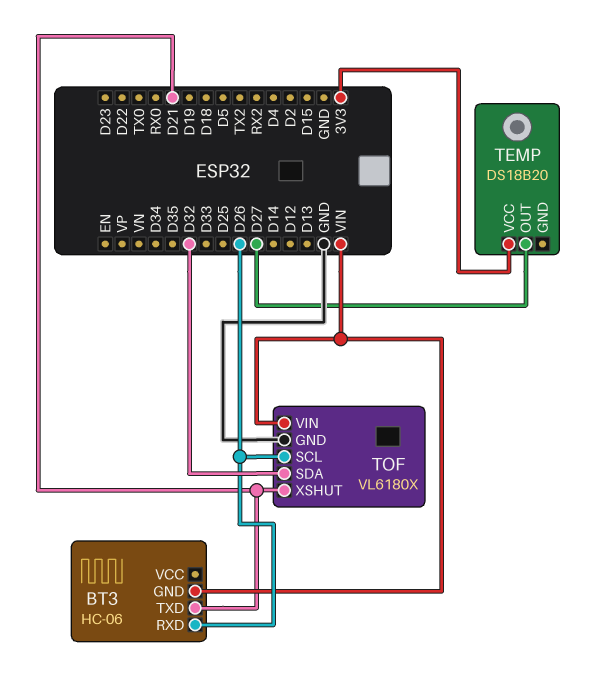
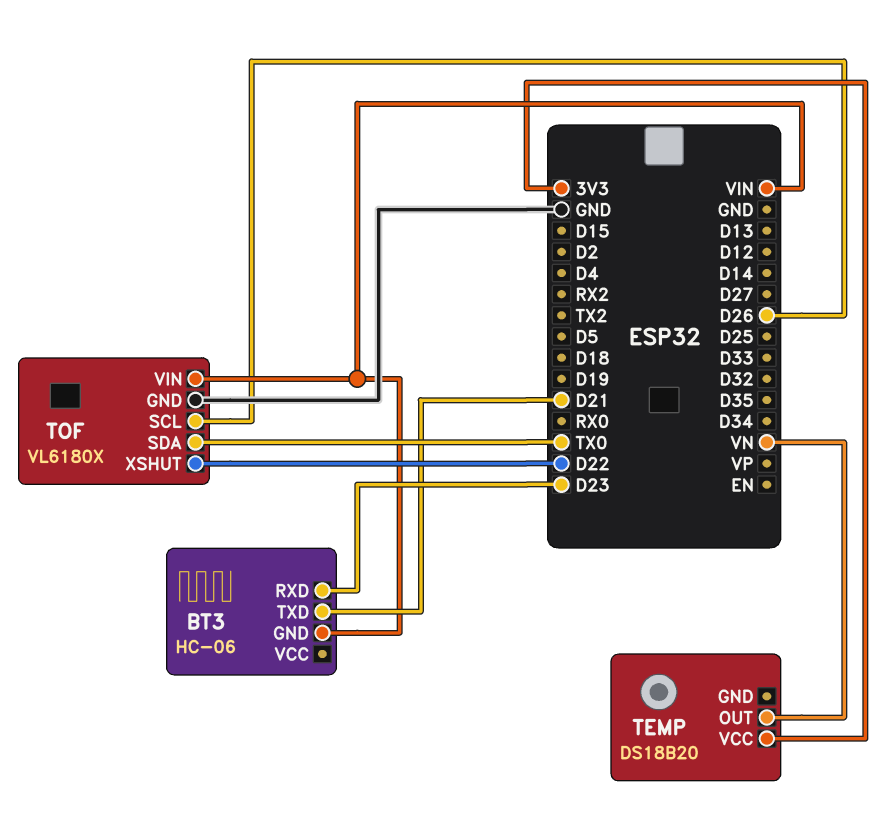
BT3 pin RXD: D26 -> D23
TEMP pin OUT: D27 -> VN
TOF pin SDA: D32 -> TX0
TOF pin XSHUT: D21 -> D22

